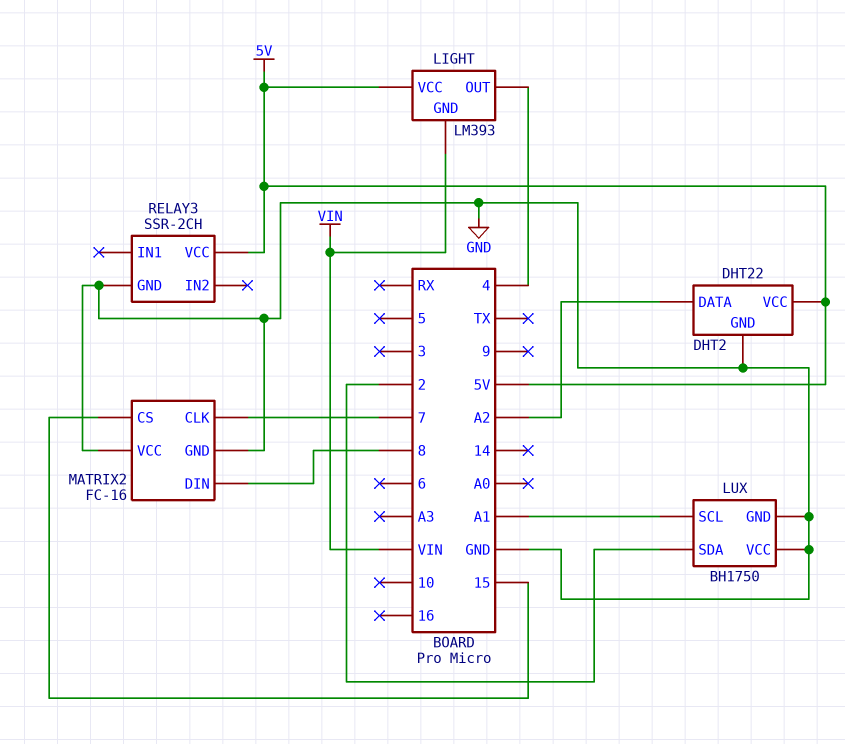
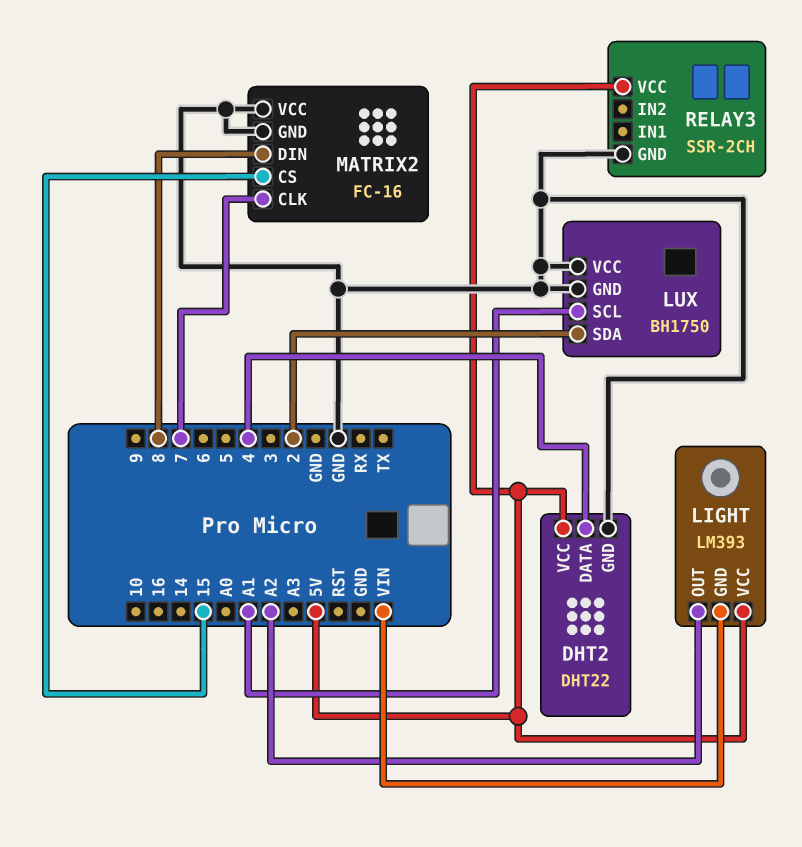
DHT2 pin DATA: A2 -> 4
LIGHT pin OUT: 4 -> A2

